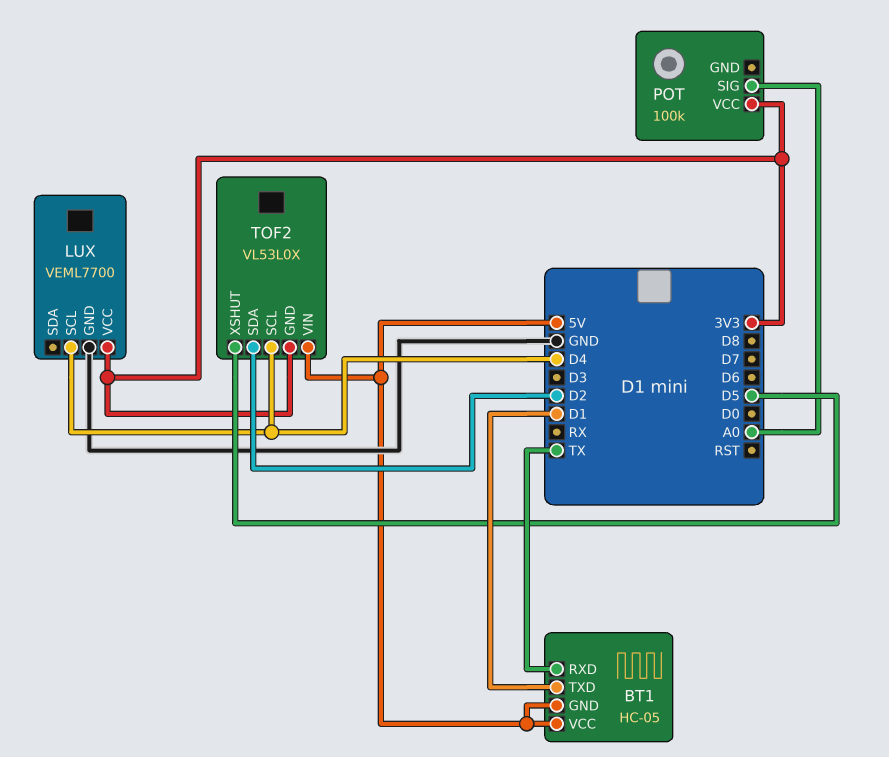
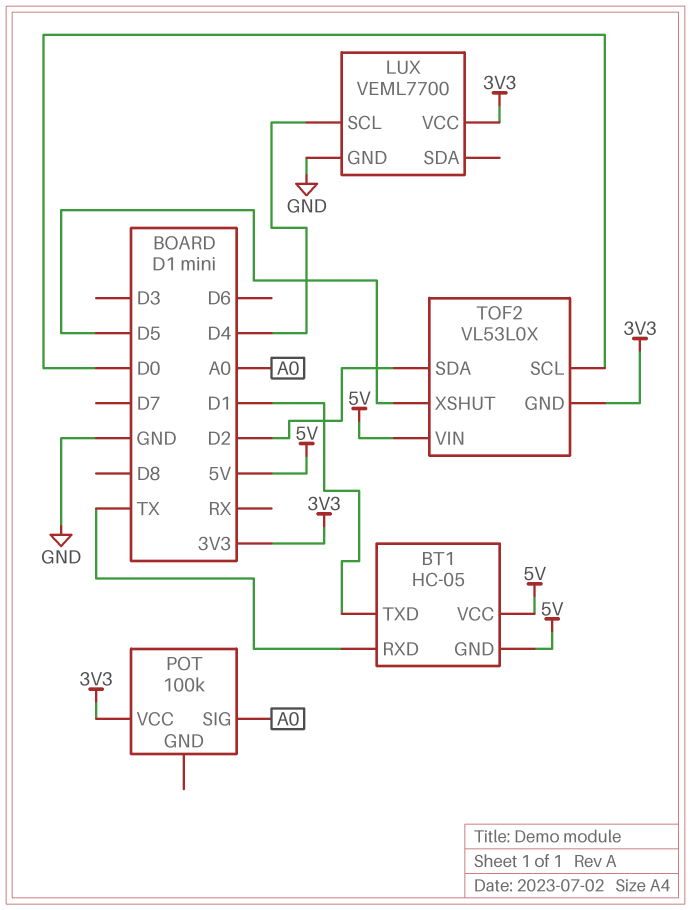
TOF2 pin SCL: D4 -> D0

